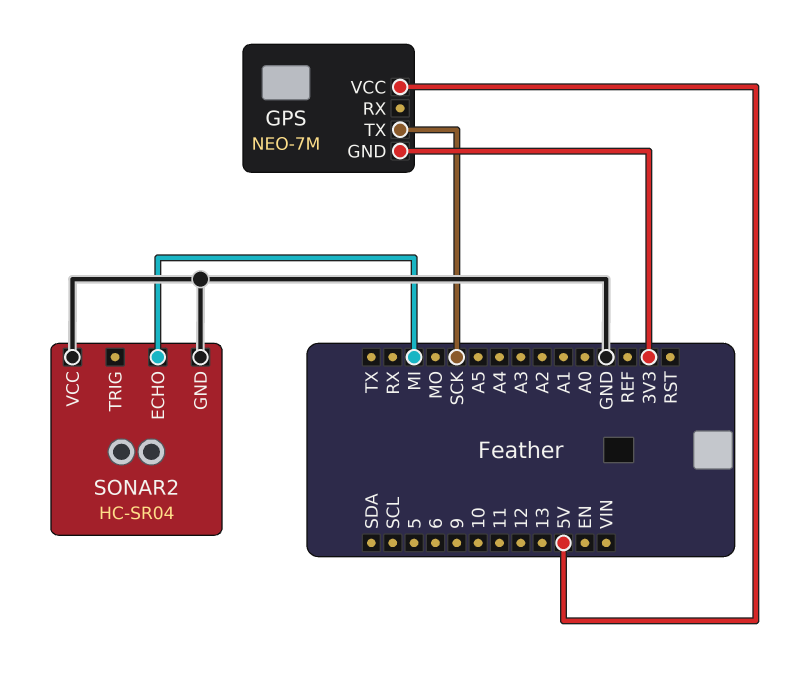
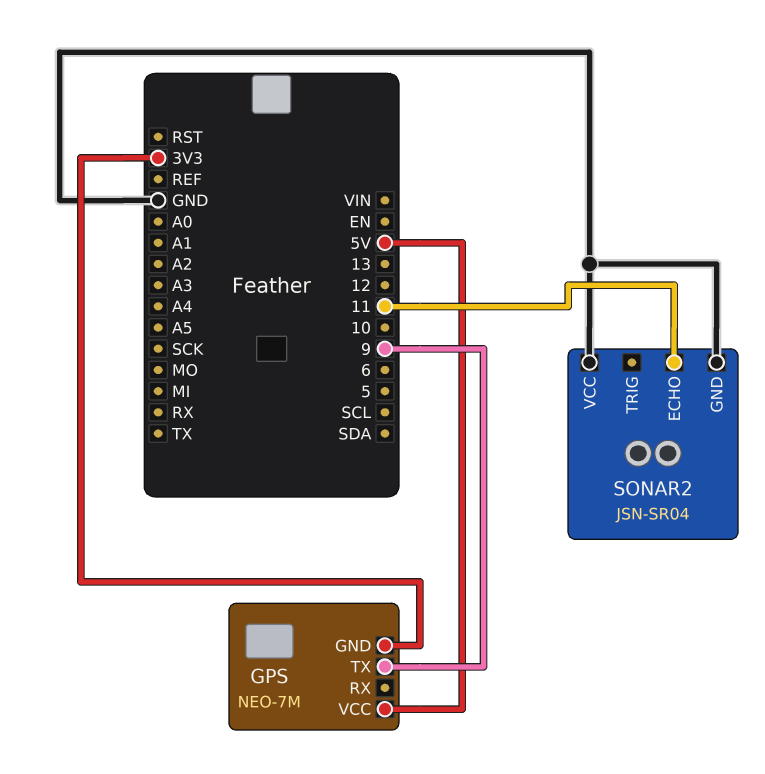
GPS pin TX: SCK -> 9
SONAR2: HC-SR04 -> JSN-SR04
SONAR2 pin ECHO: MI -> 11

